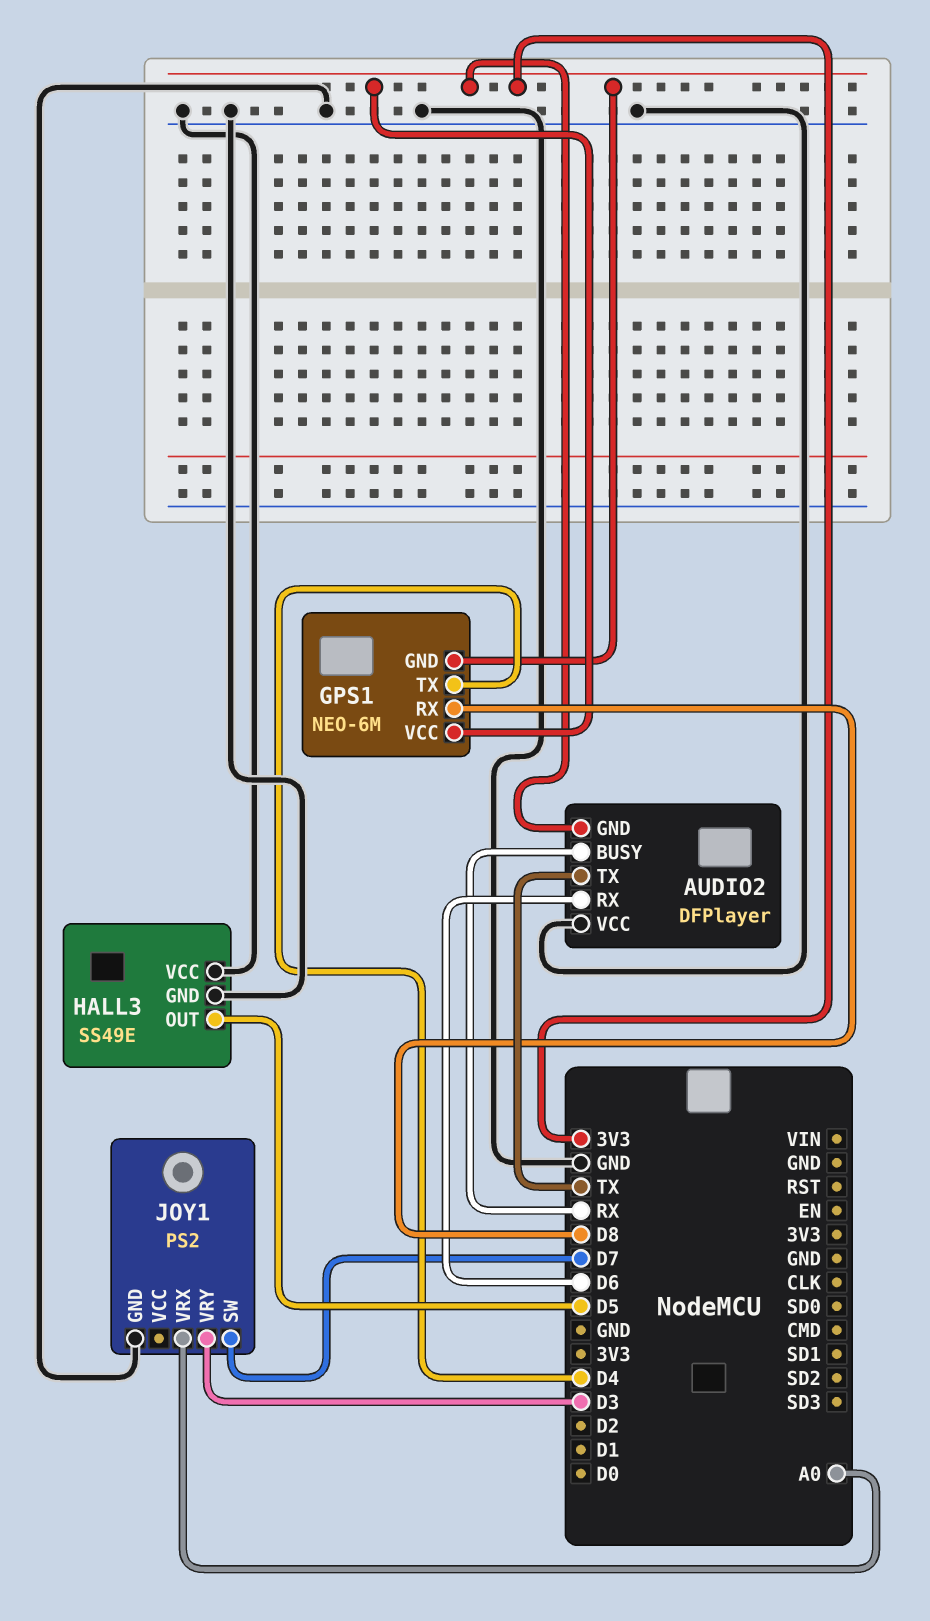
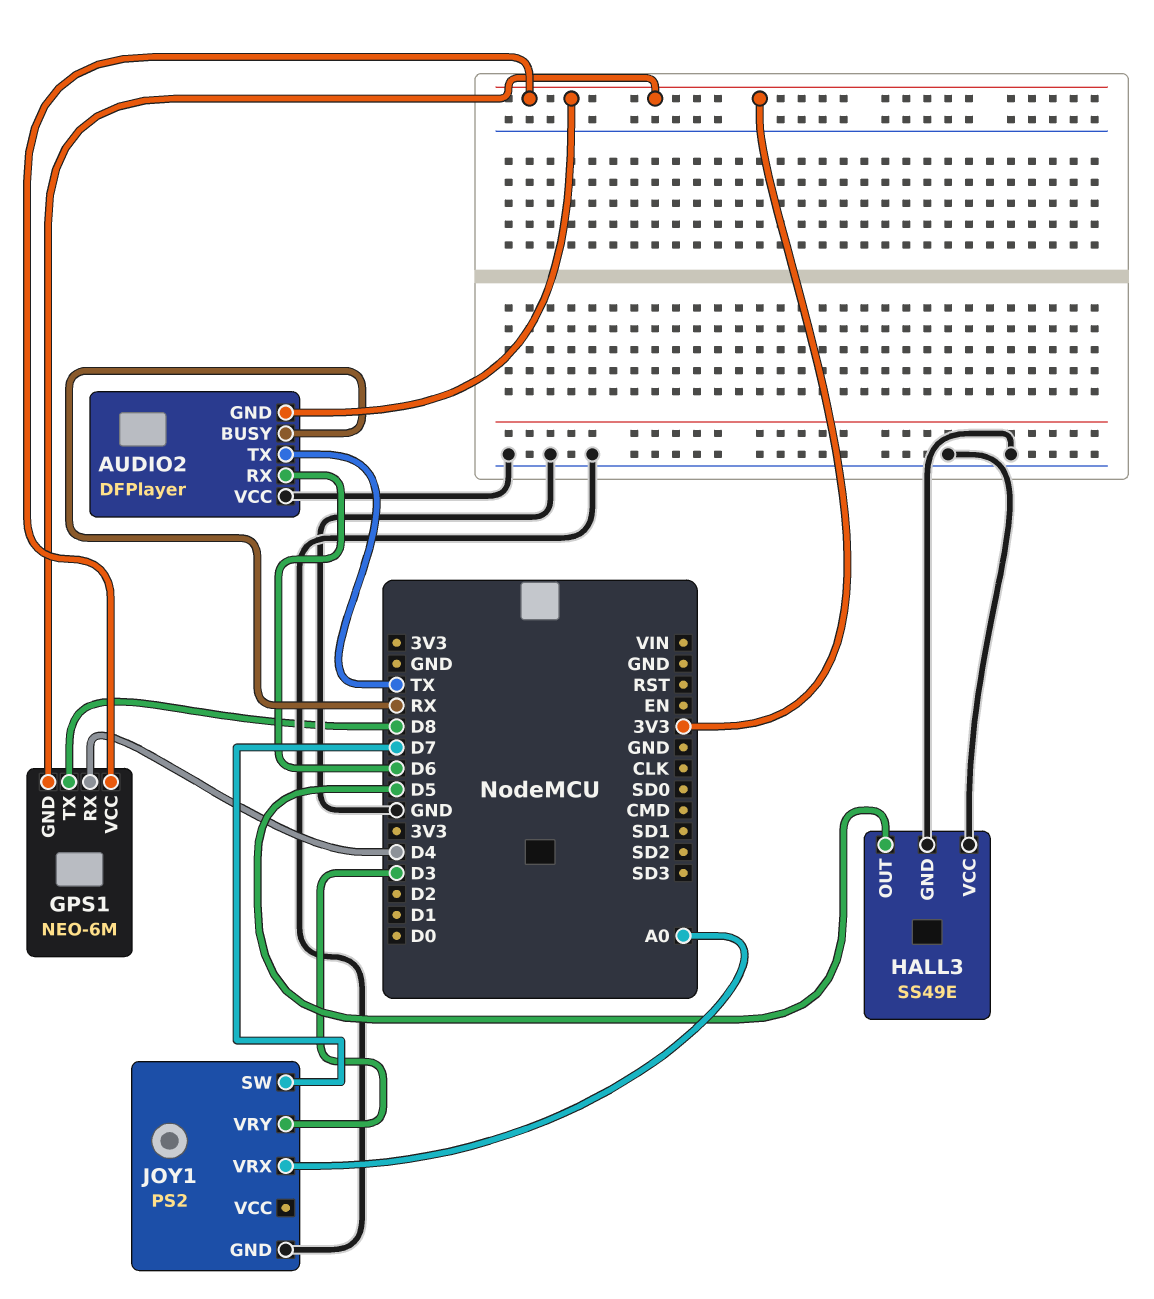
GPS1 pin RX: D8 -> D4
GPS1 pin TX: D4 -> D8

